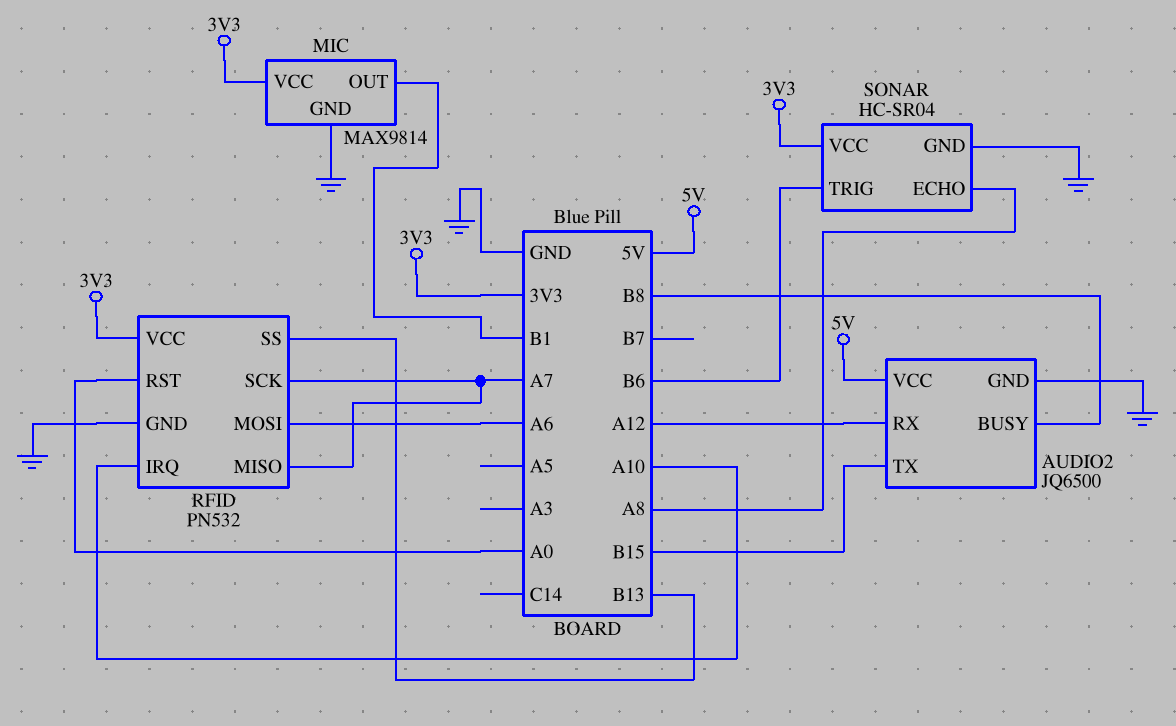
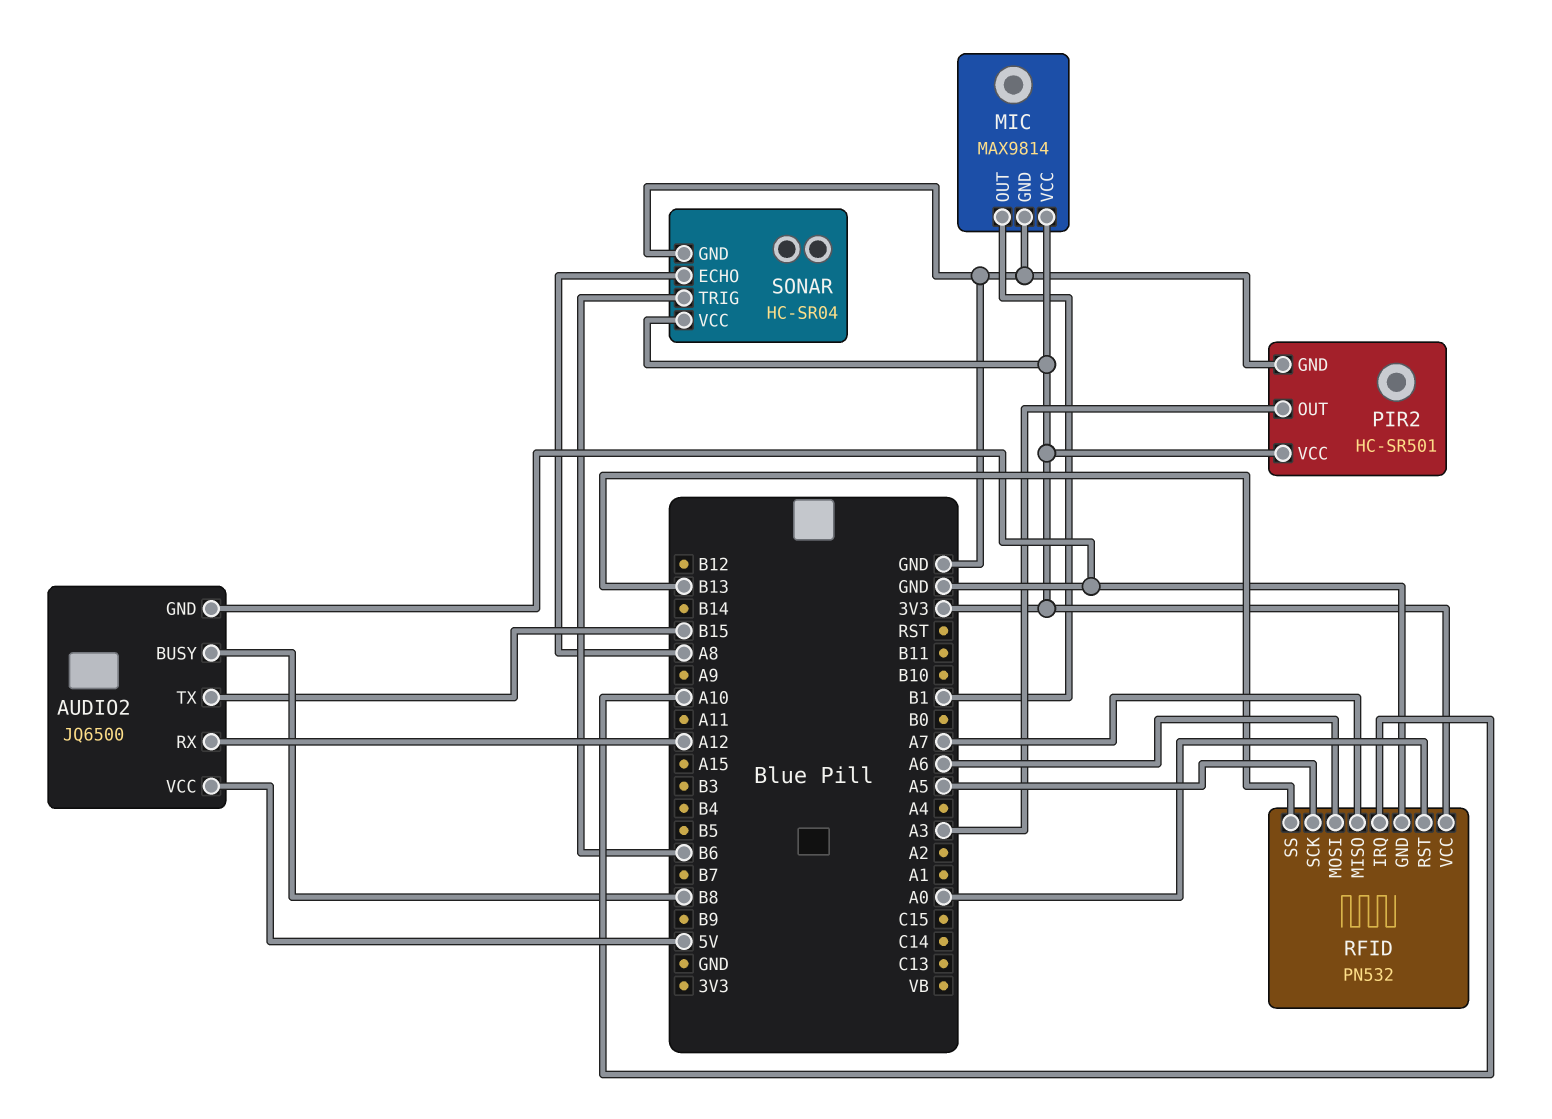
PIR2: none -> HC-SR501
PIR2 pin GND: none -> GND
PIR2 pin OUT: none -> A3
PIR2 pin VCC: none -> 3V3
RFID pin SCK: A7 -> A5

